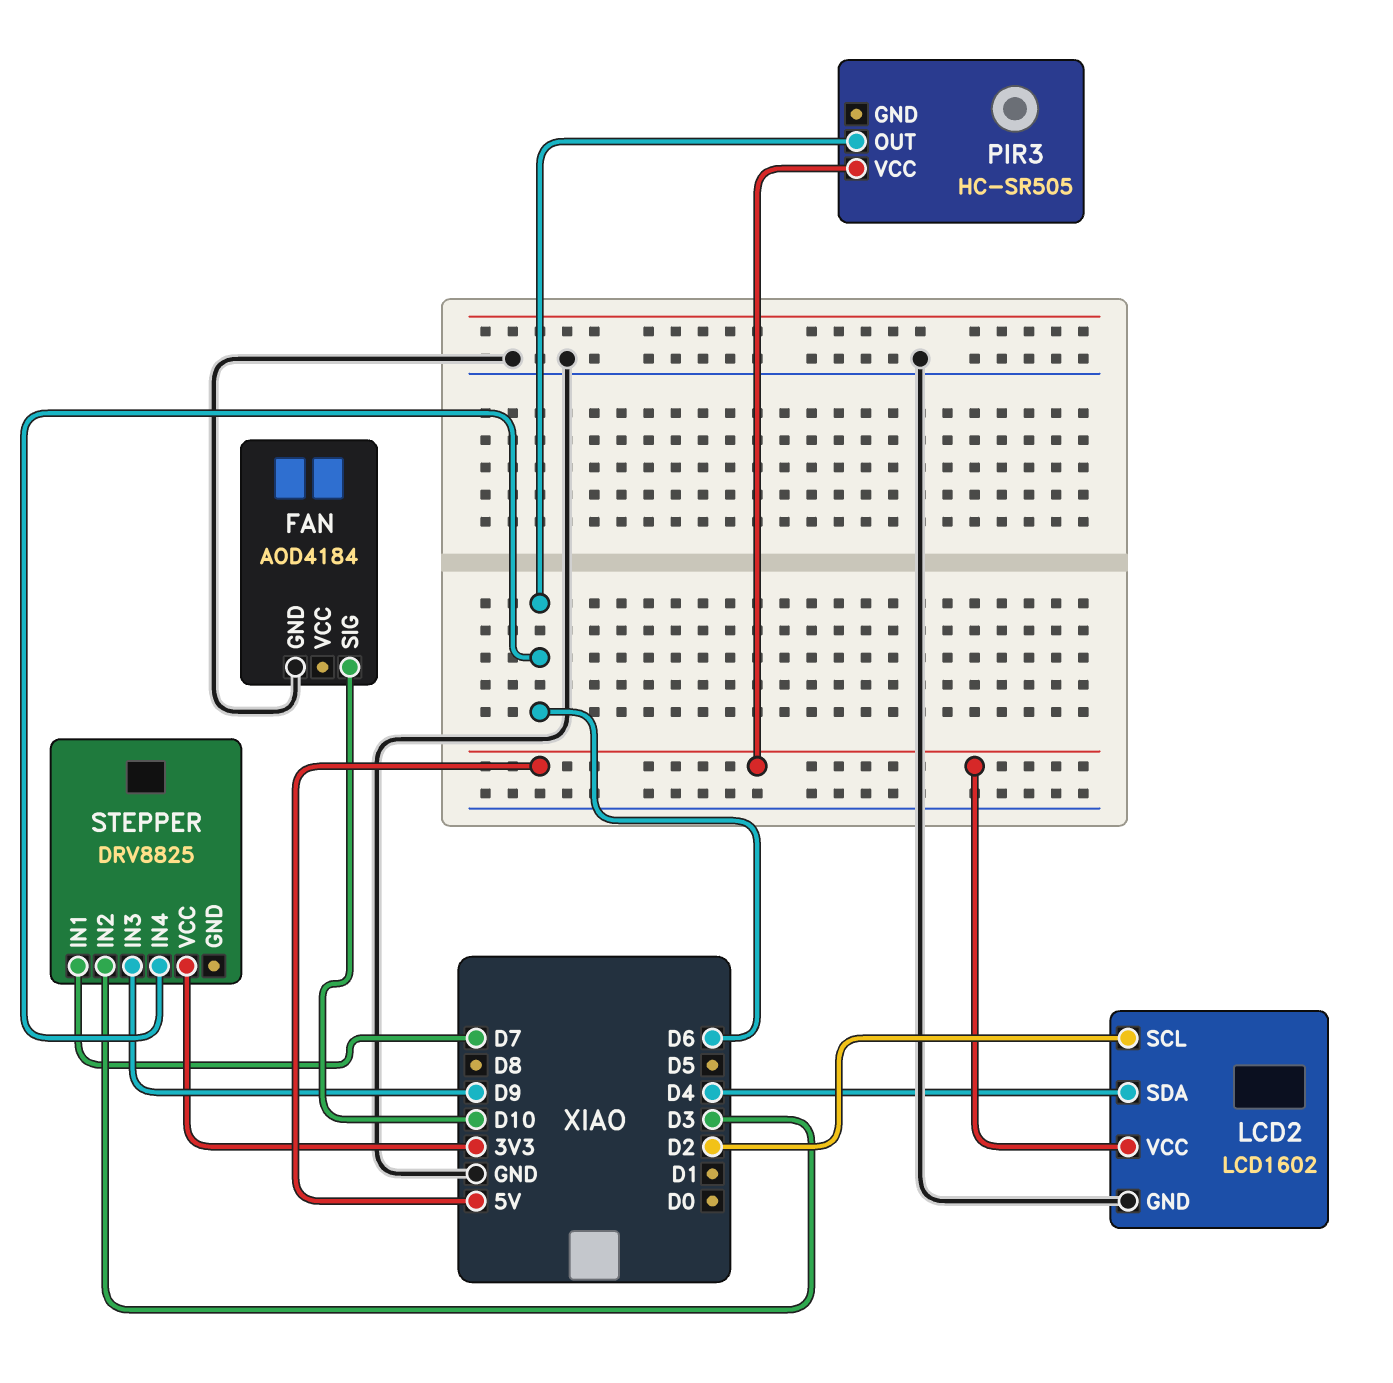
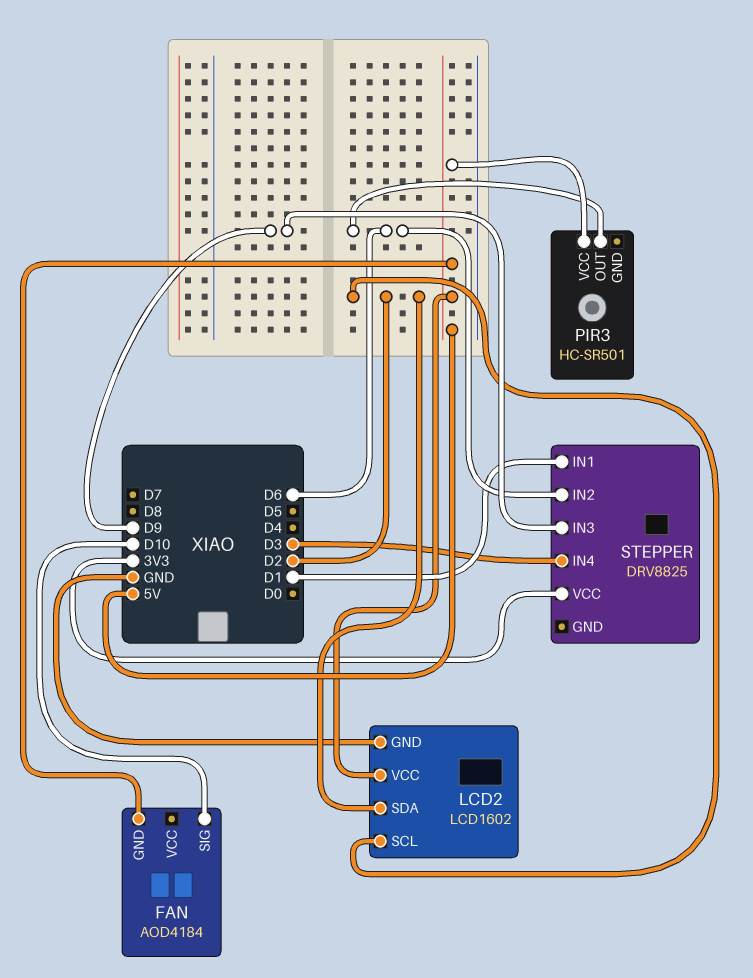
FAN pin GND: GND -> 5V
LCD2 pin SDA: D4 -> D2
PIR3: HC-SR505 -> HC-SR501
STEPPER pin IN1: D7 -> D1
STEPPER pin IN2: D3 -> D6
STEPPER pin IN4: D6 -> D3

